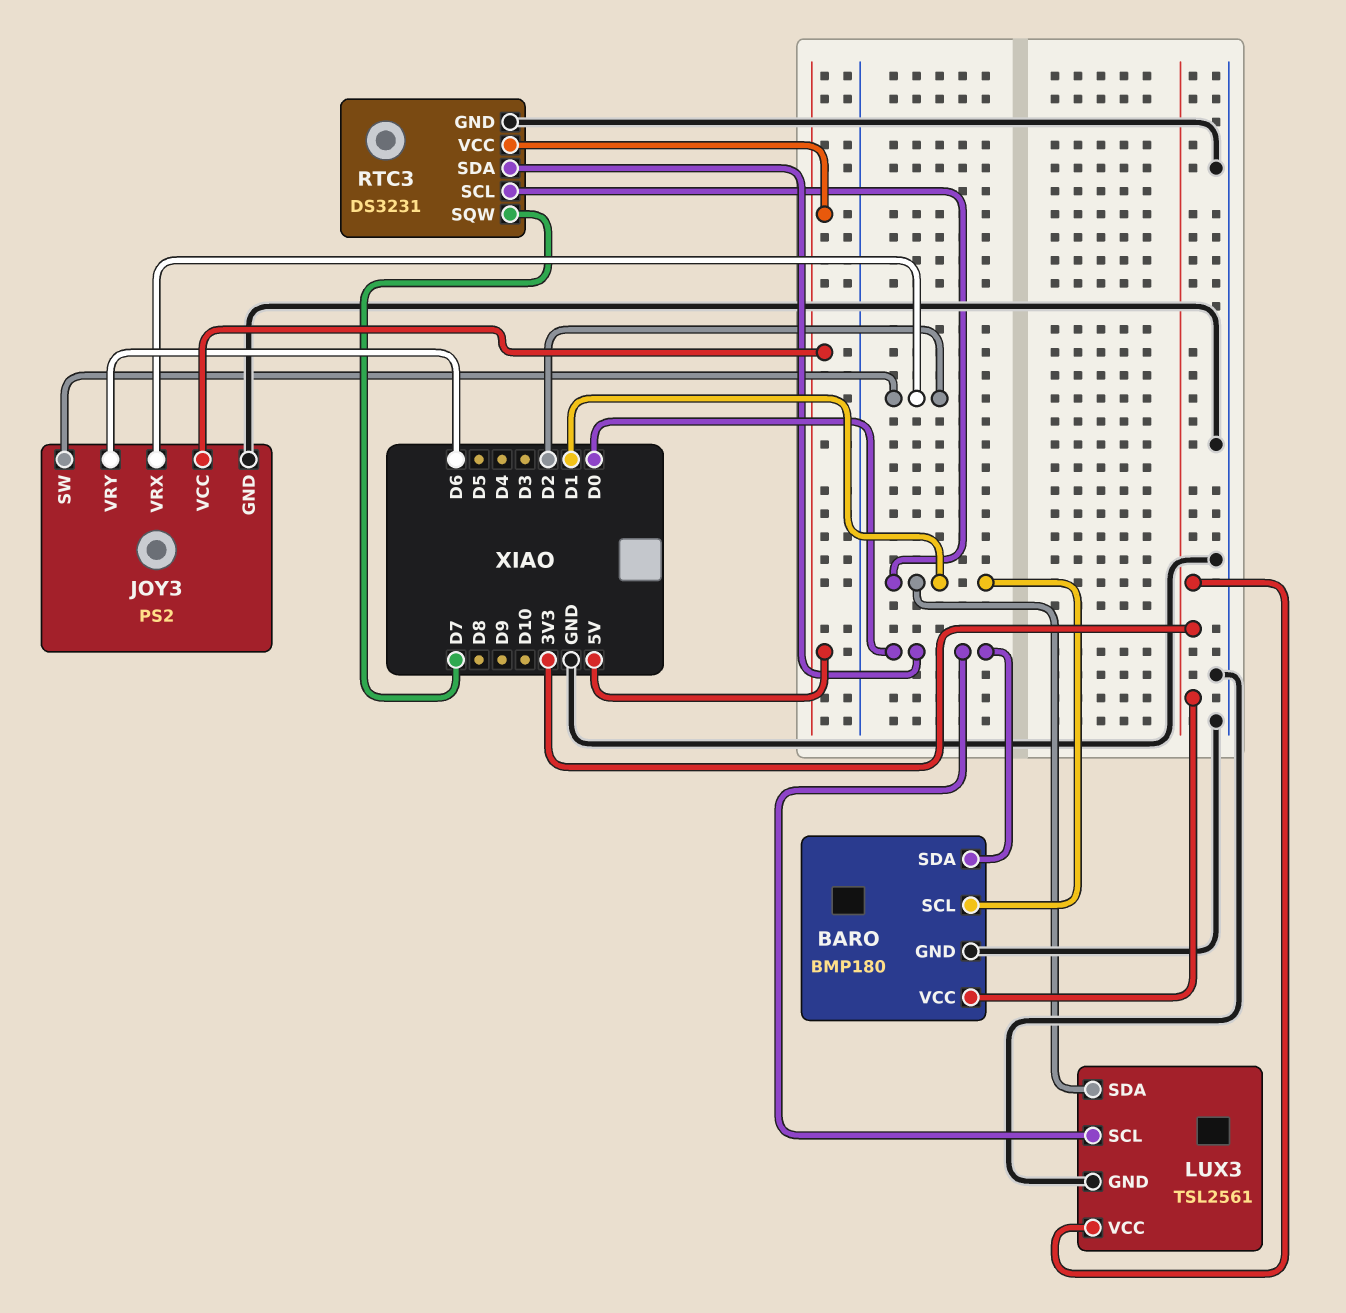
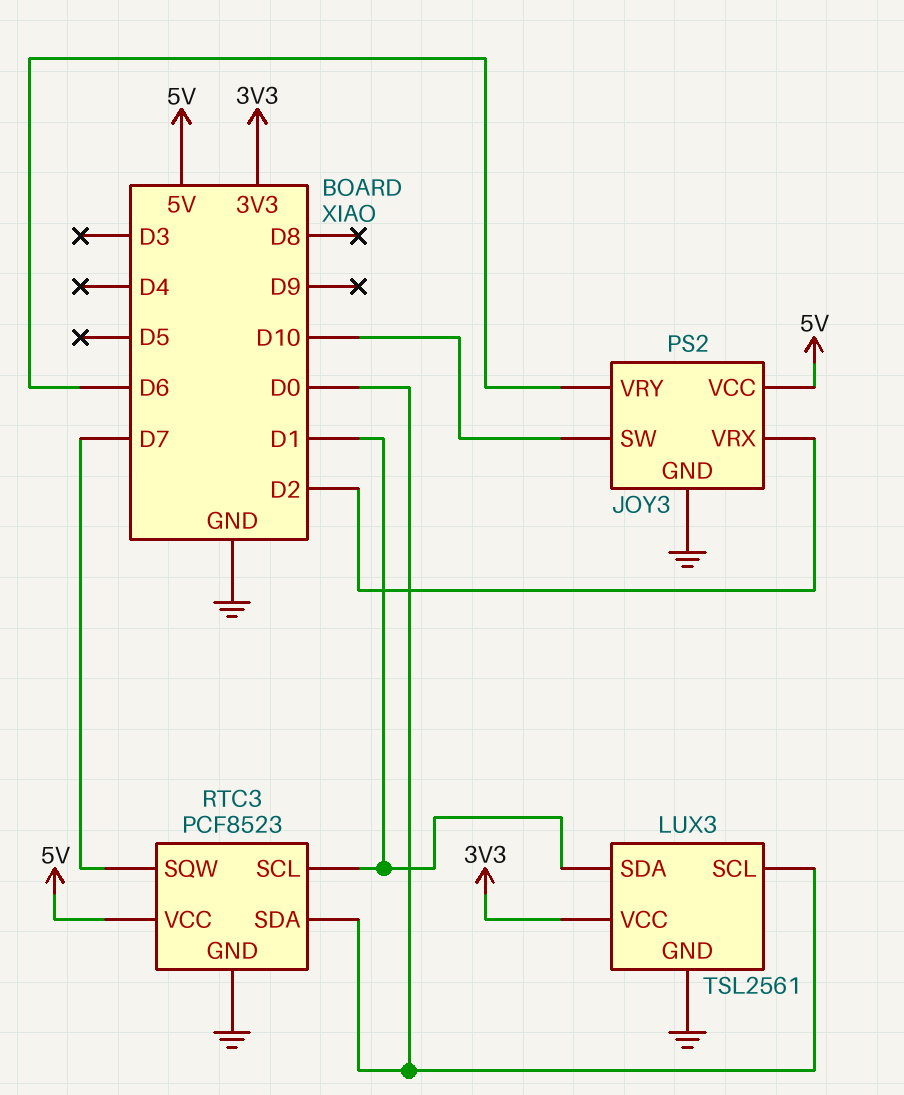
BARO: BMP180 -> none
BARO pin GND: GND -> none
BARO pin SCL: D1 -> none
BARO pin SDA: D0 -> none
BARO pin VCC: 3V3 -> none
JOY3 pin SW: D2 -> D10
RTC3: DS3231 -> PCF8523

